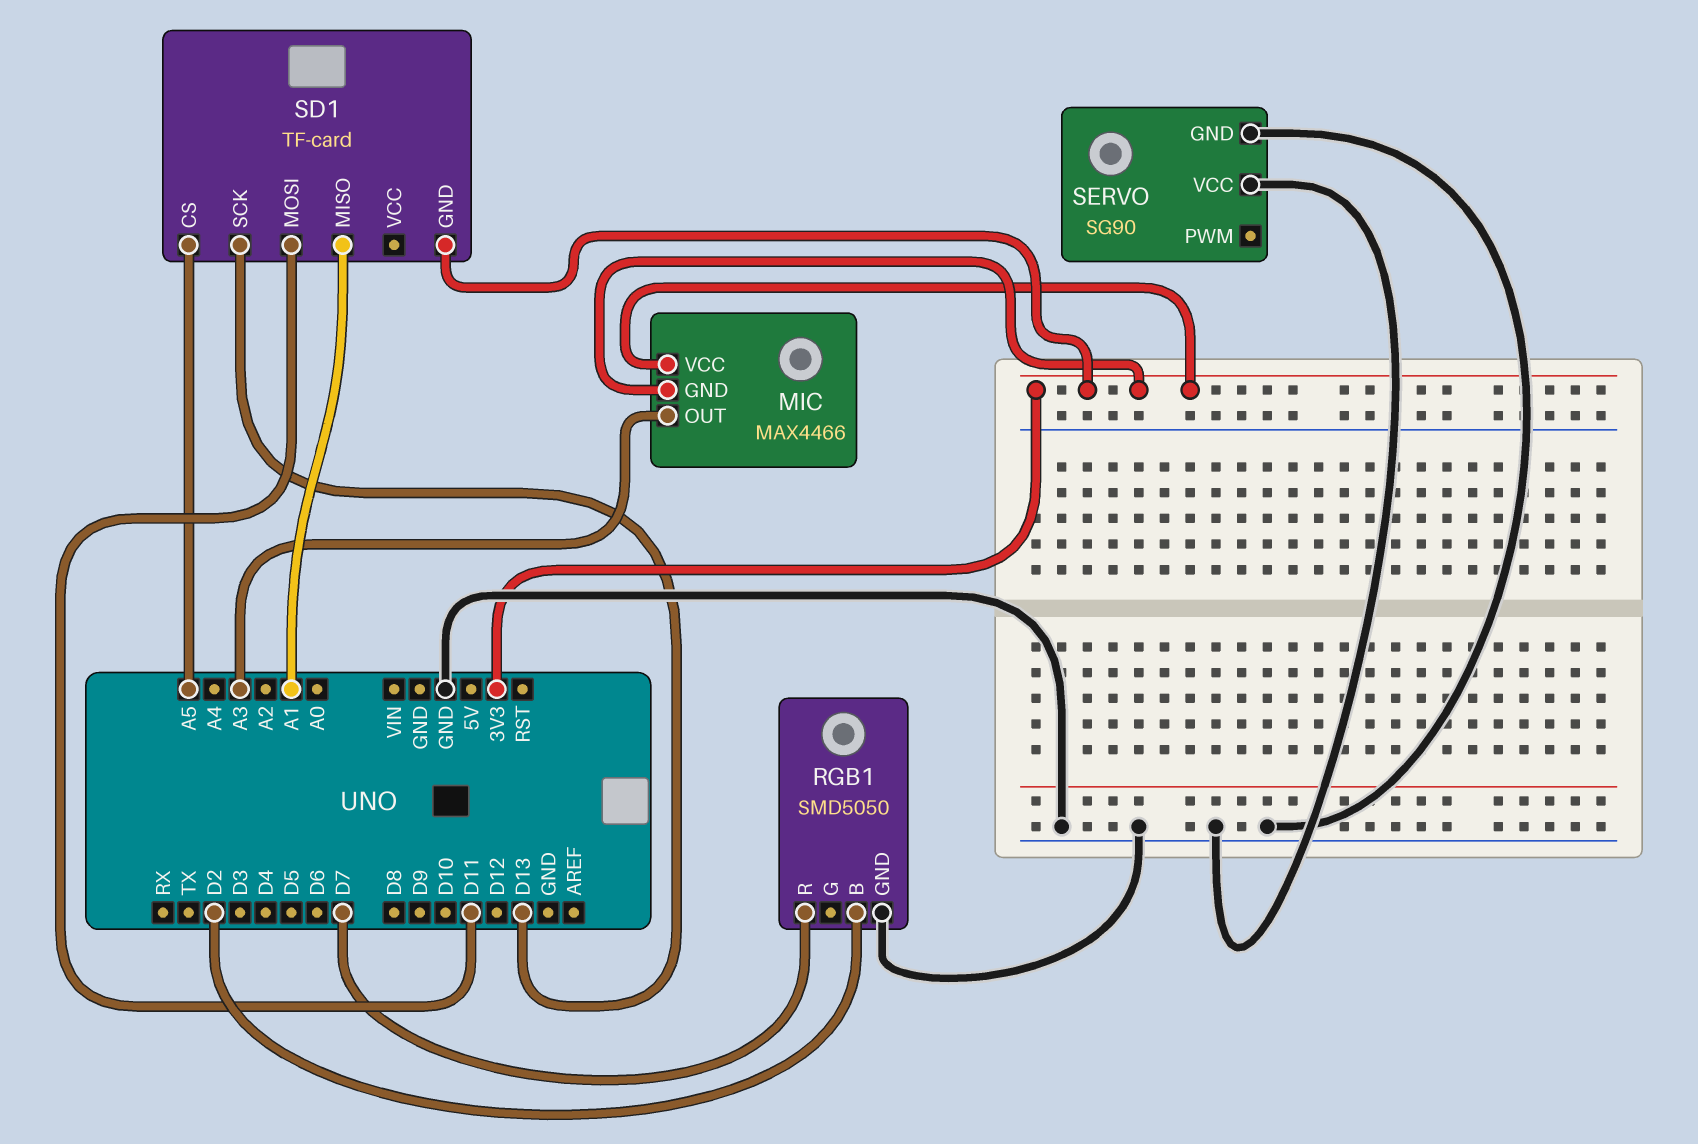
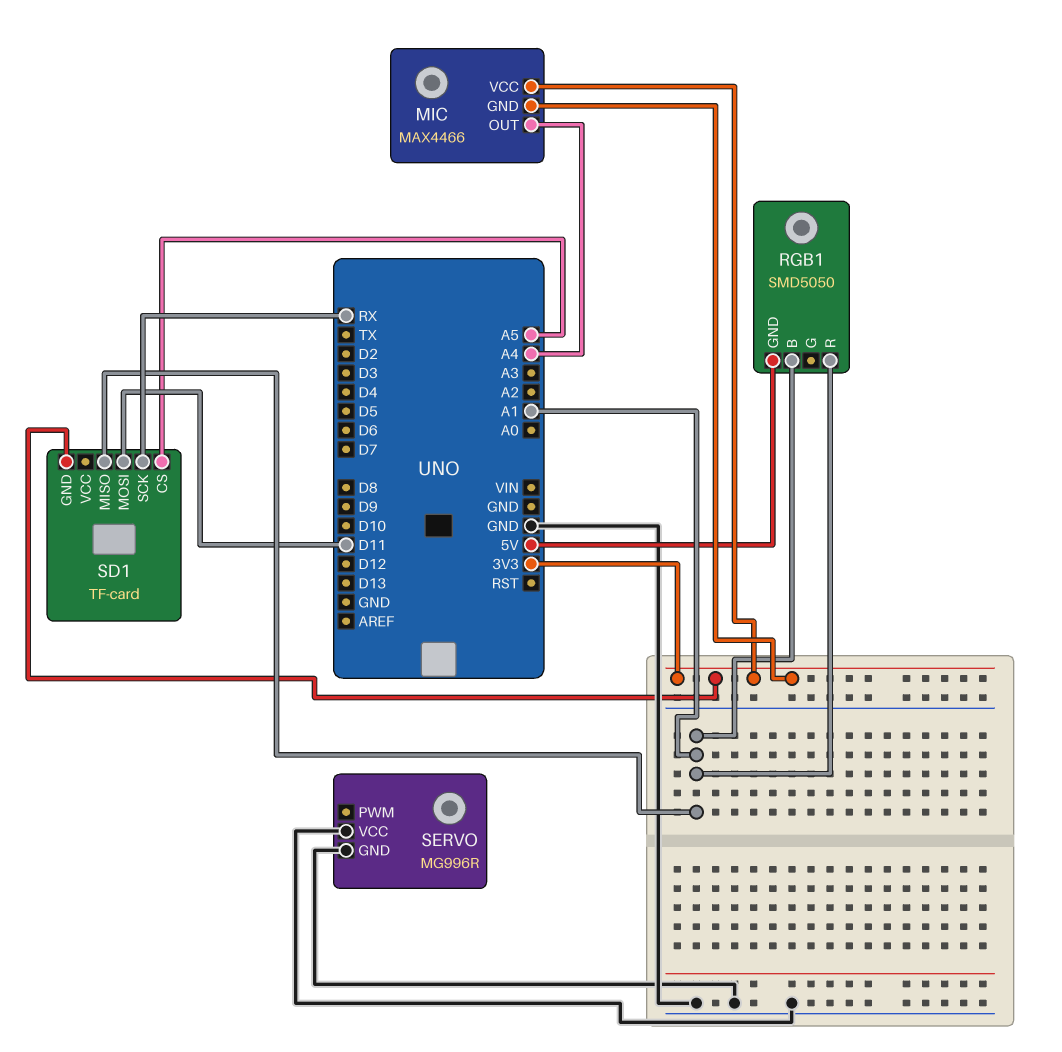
MIC pin OUT: A3 -> A4
RGB1 pin B: D2 -> A1
RGB1 pin GND: GND -> 5V
RGB1 pin R: D7 -> A1
SD1 pin SCK: D13 -> RX
SERVO: SG90 -> MG996R

